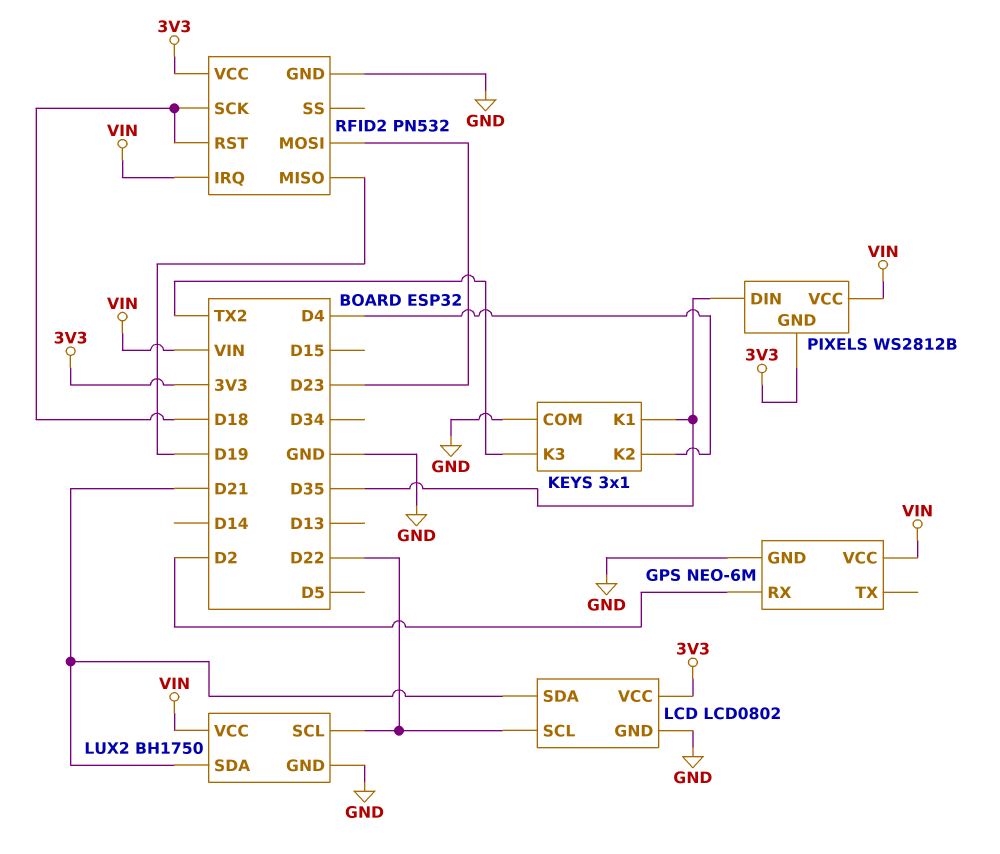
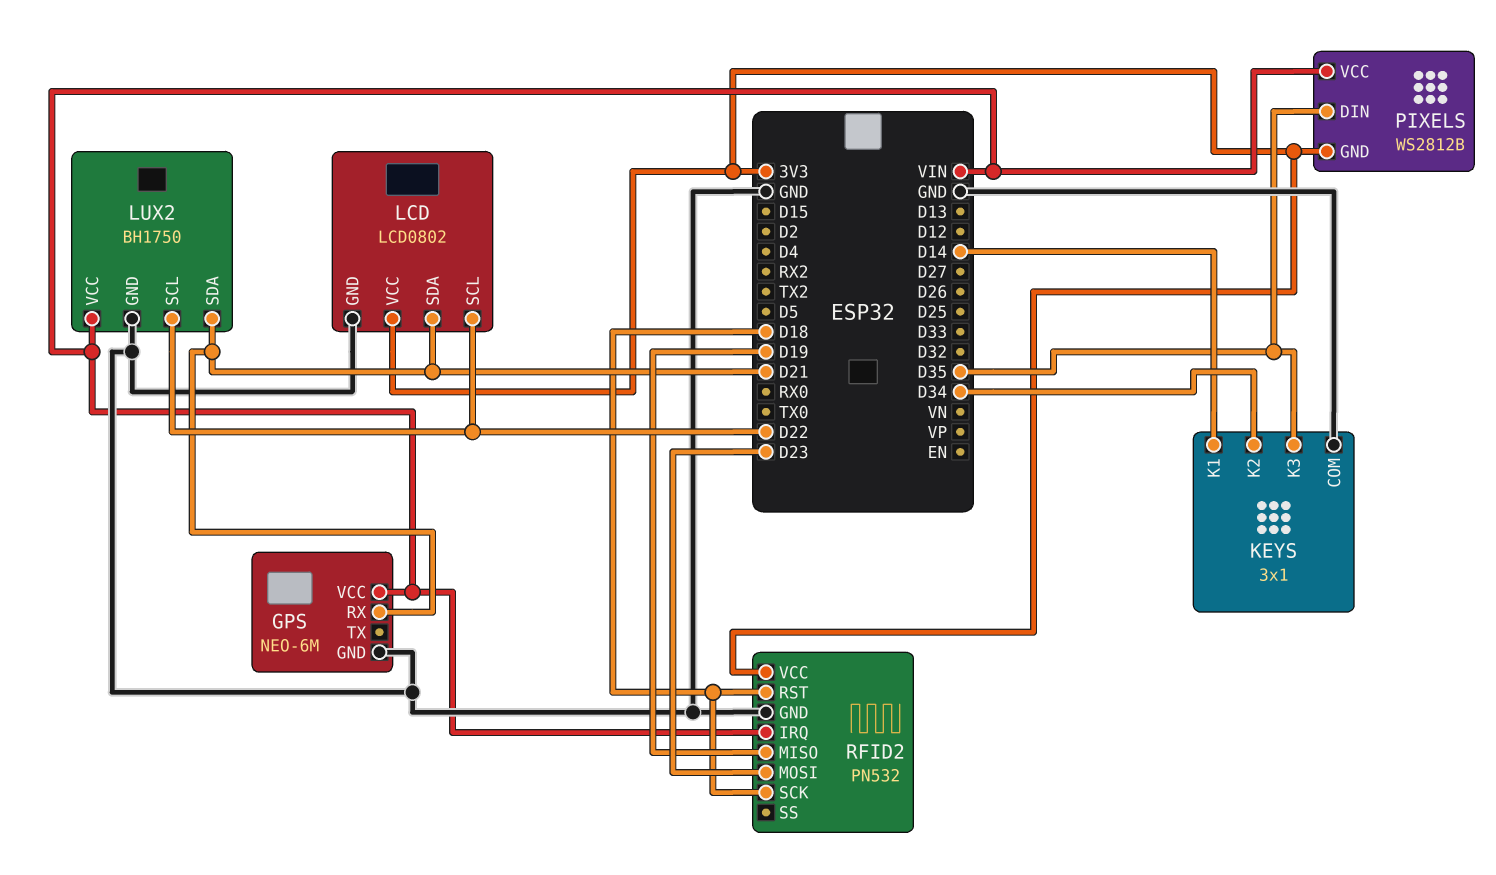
GPS pin RX: D2 -> D21
KEYS pin K1: D35 -> D14
KEYS pin K2: D4 -> D34
KEYS pin K3: TX2 -> D35

